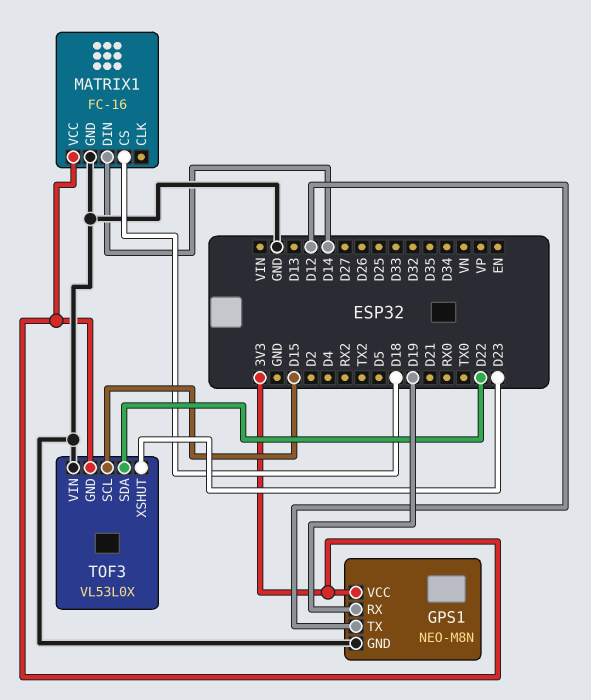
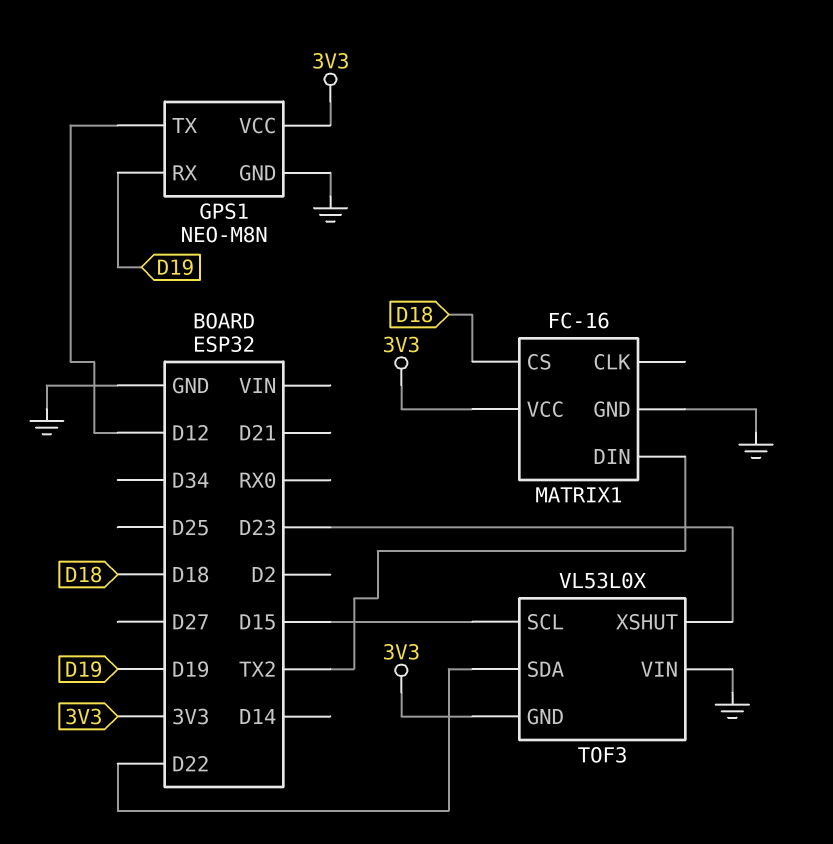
MATRIX1 pin DIN: D14 -> TX2

